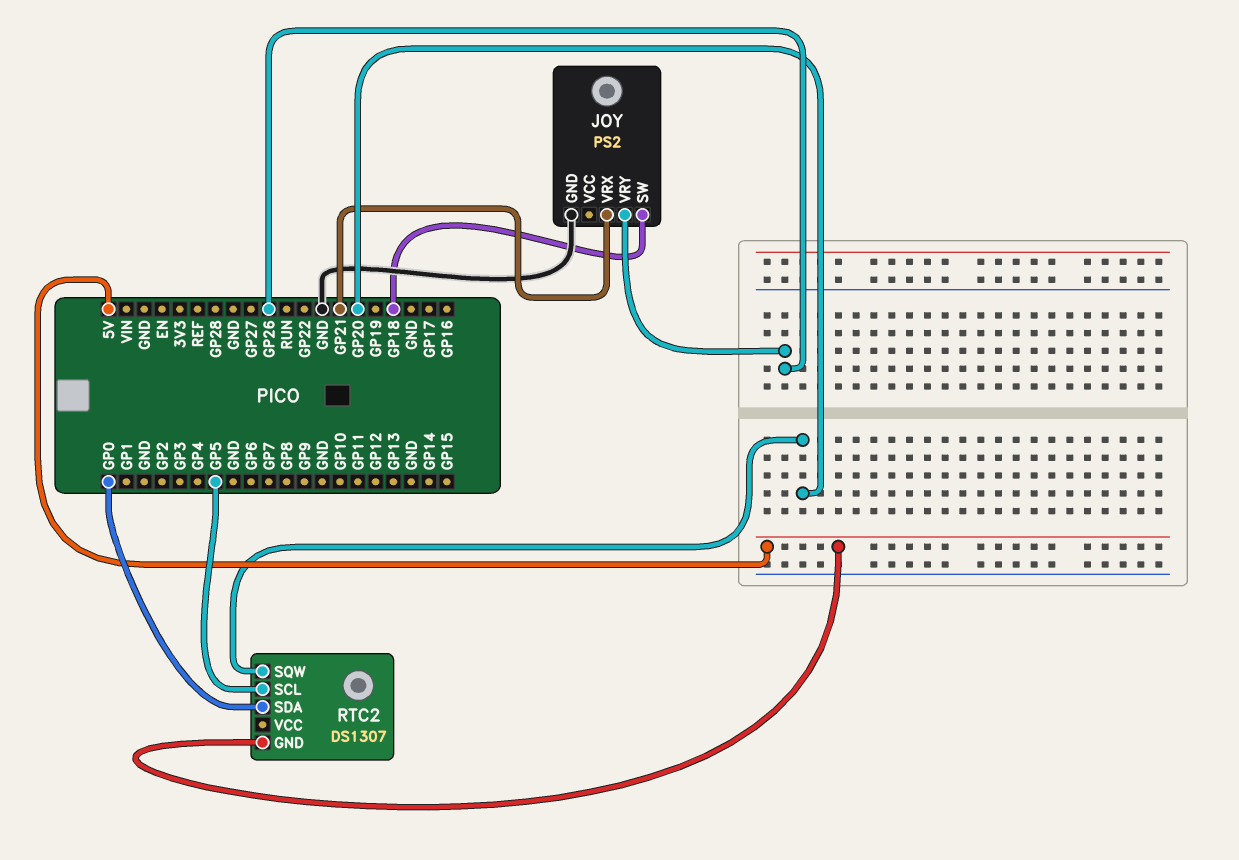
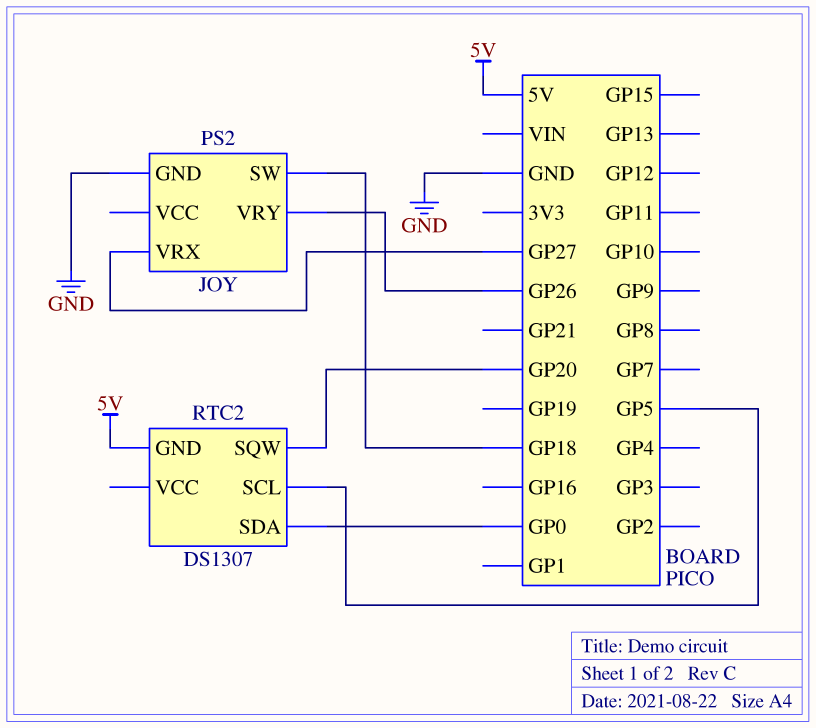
JOY pin VRX: GP21 -> GP27

